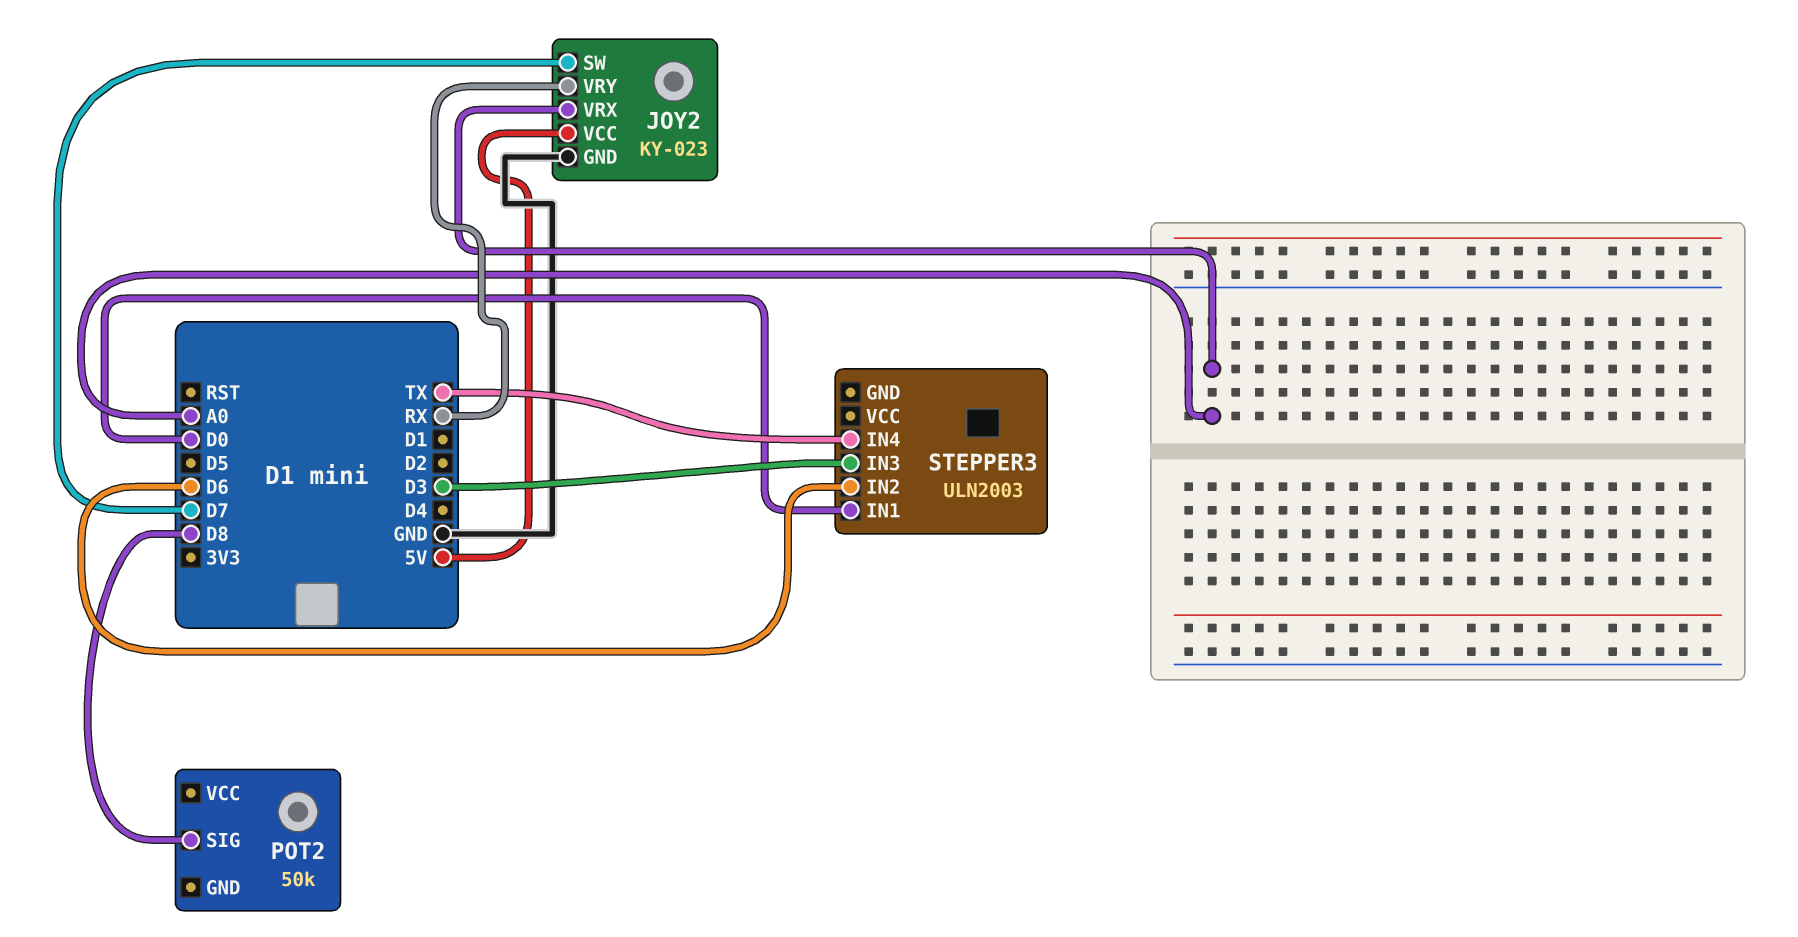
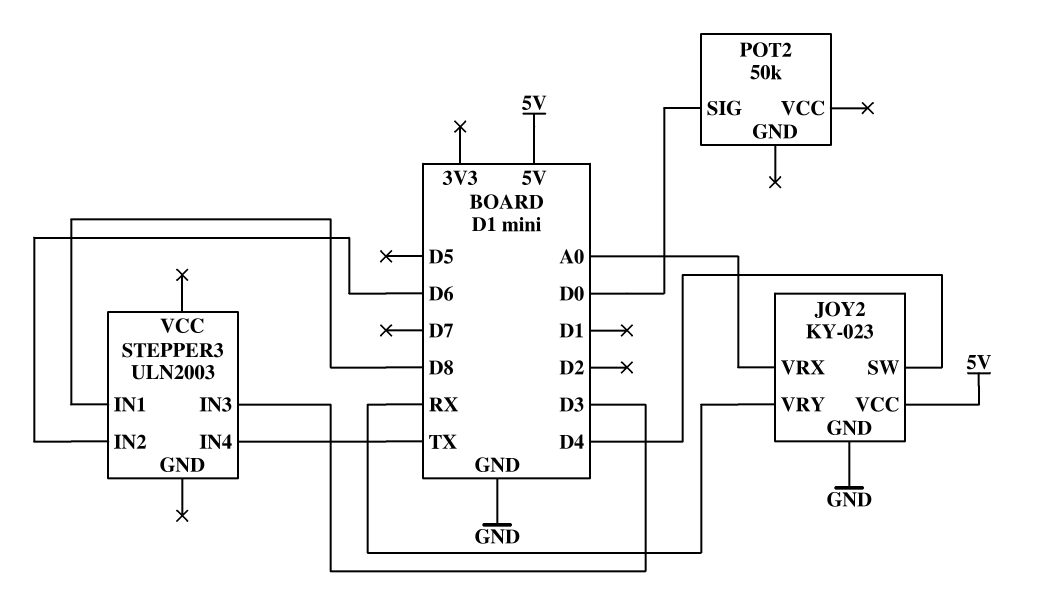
JOY2 pin SW: D7 -> D4
POT2 pin SIG: D8 -> D0
STEPPER3 pin IN1: D0 -> D8

